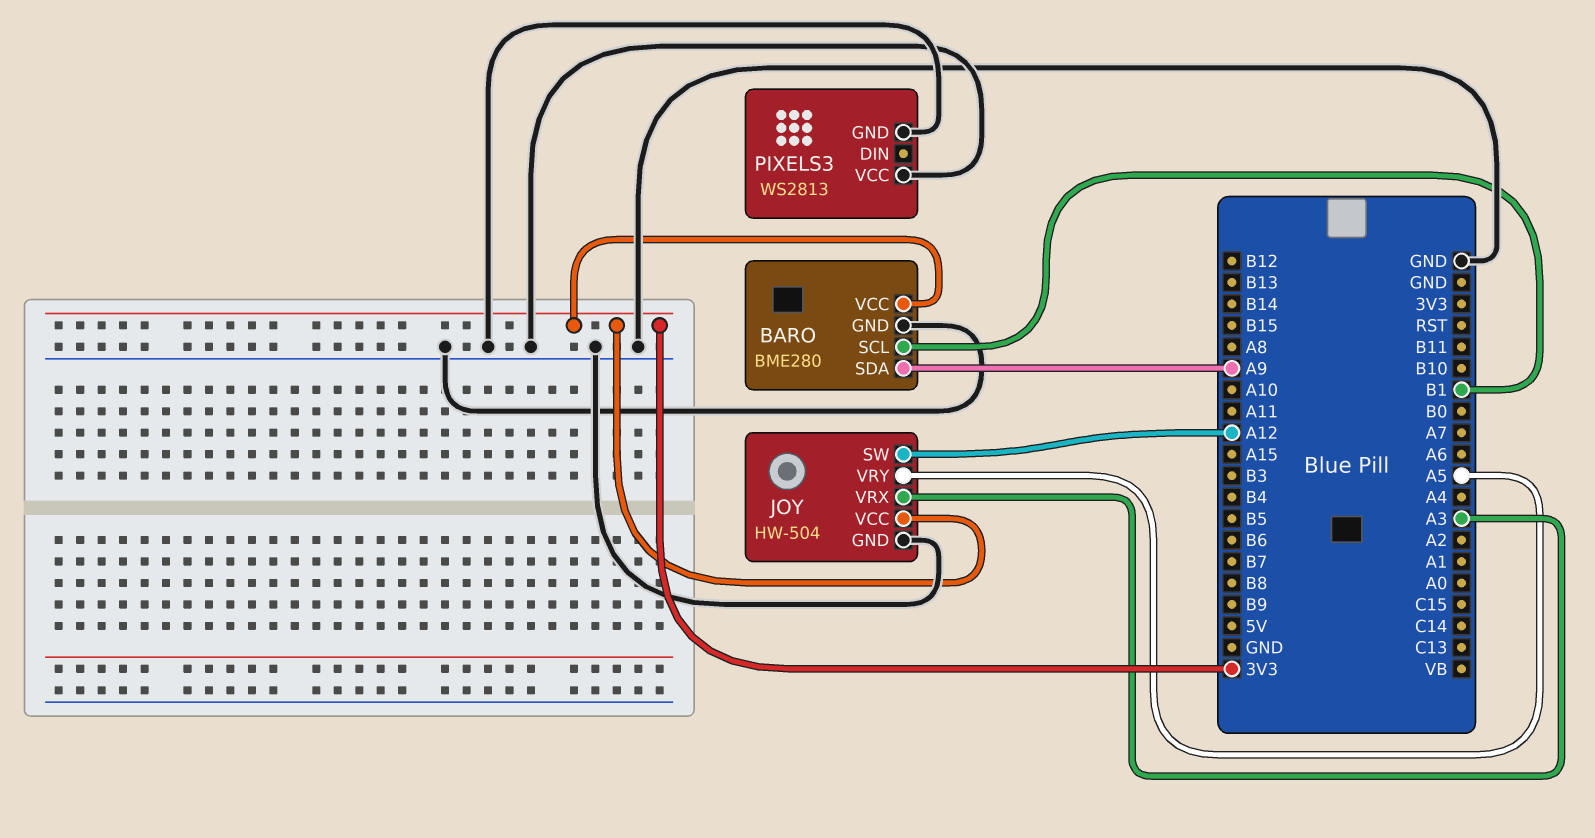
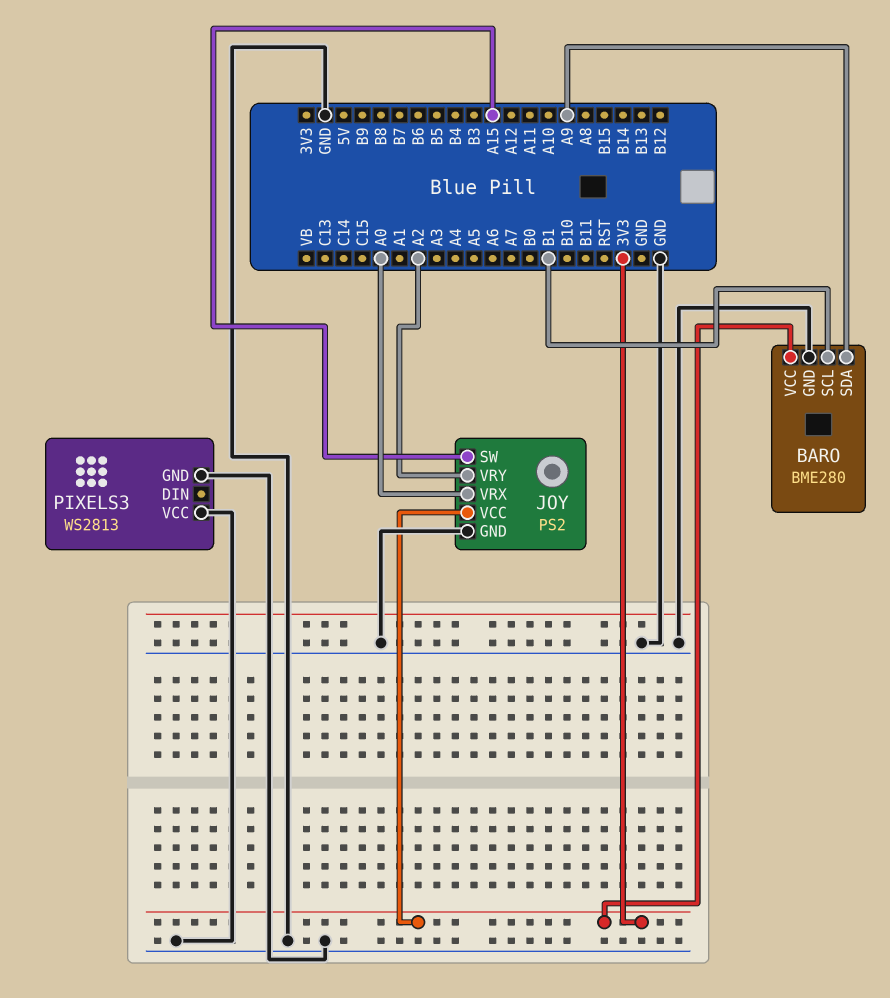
JOY: HW-504 -> PS2
JOY pin SW: A12 -> A15
JOY pin VRX: A3 -> A0
JOY pin VRY: A5 -> A2

